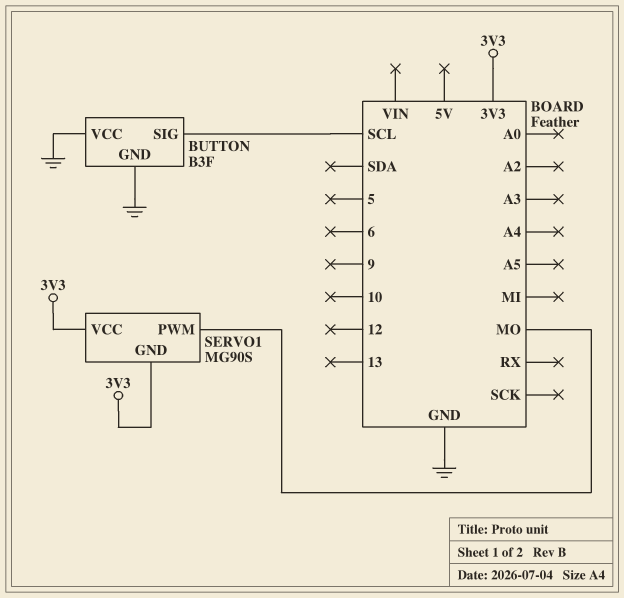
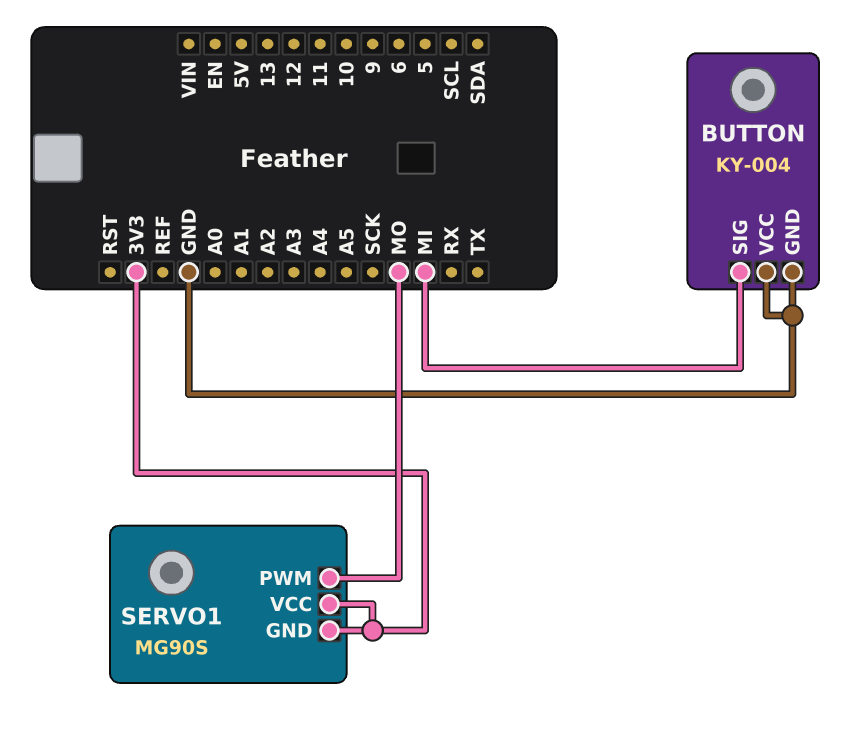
BUTTON: B3F -> KY-004
BUTTON pin SIG: SCL -> MI

